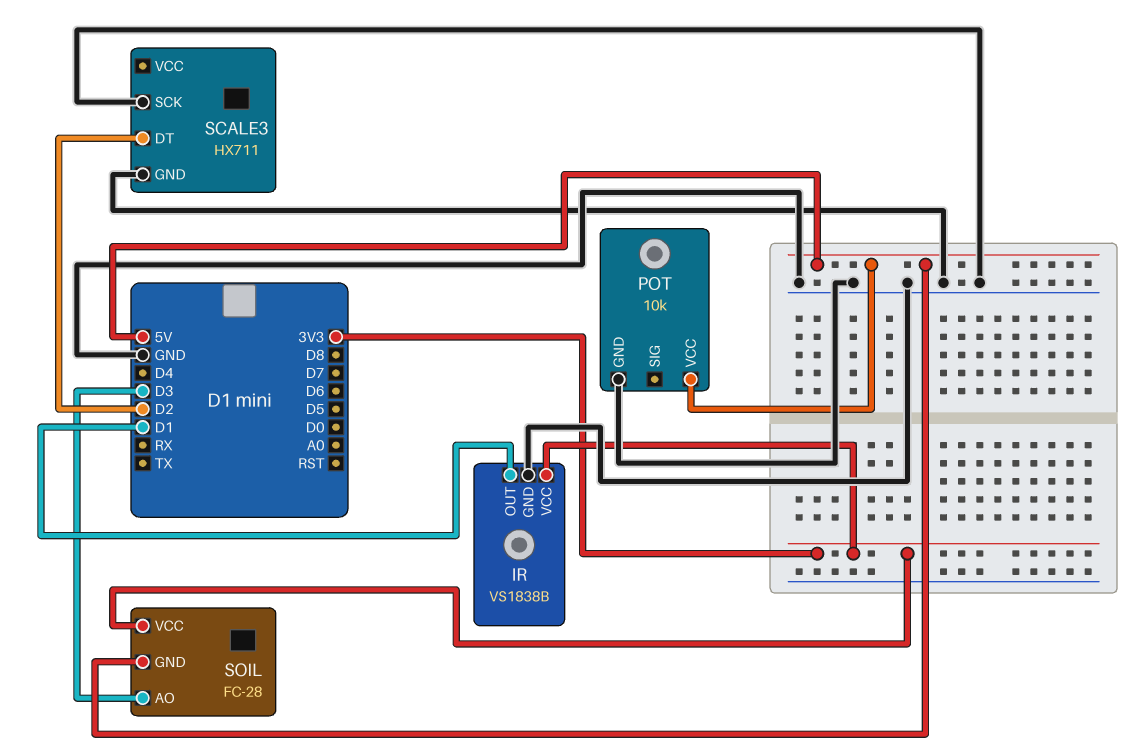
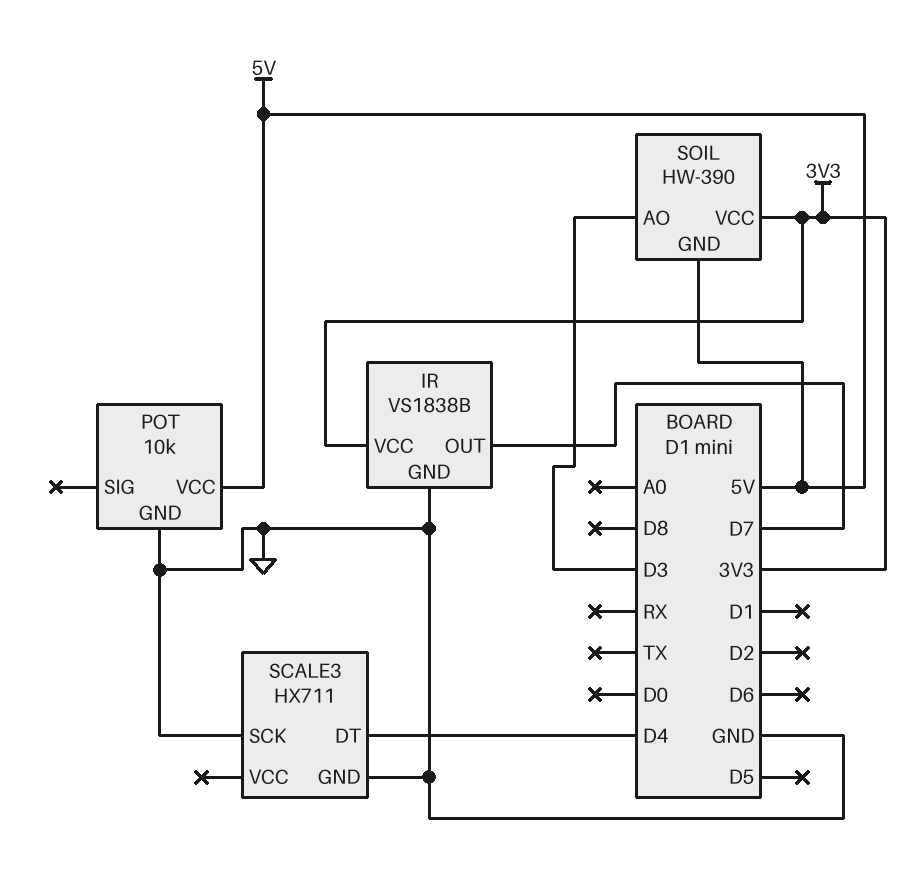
IR pin OUT: D1 -> D7
SCALE3 pin DT: D2 -> D4
SOIL: FC-28 -> HW-390

